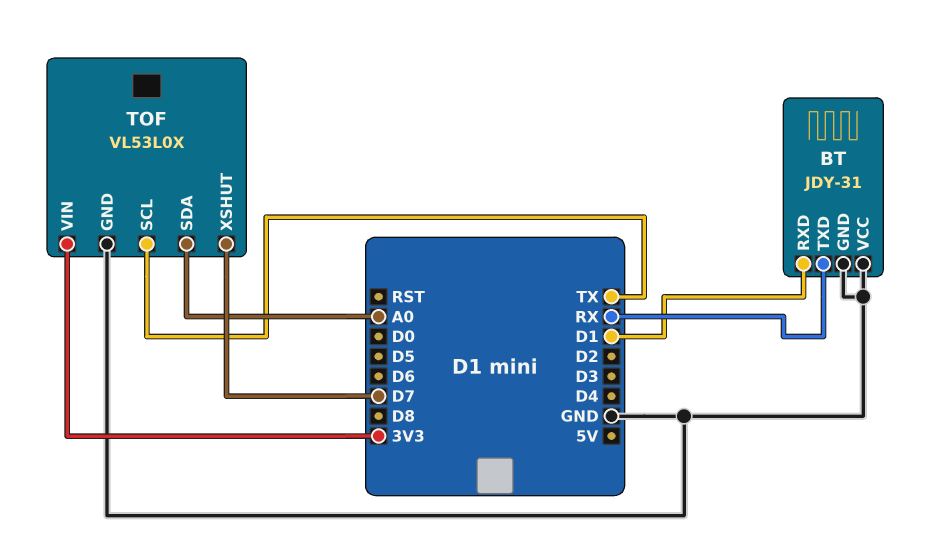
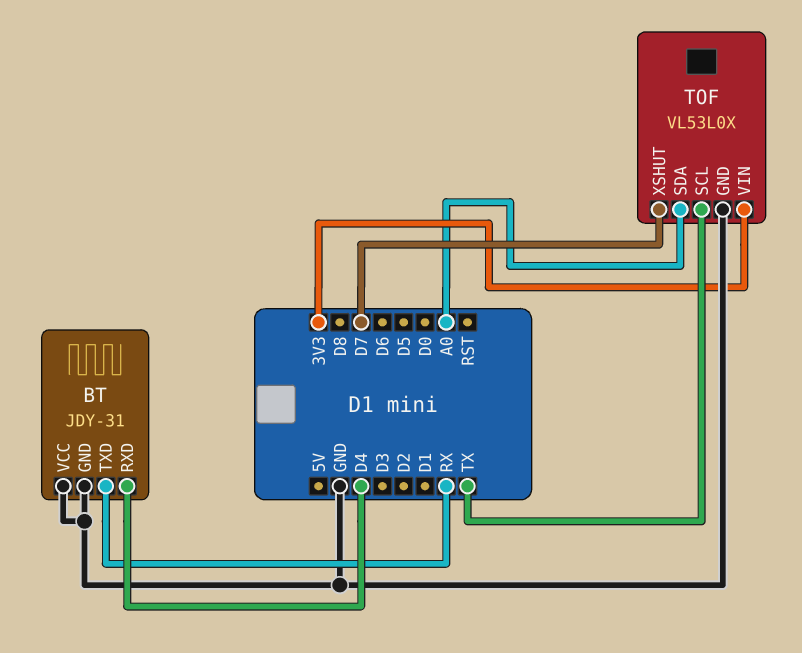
BT pin RXD: D1 -> D4

